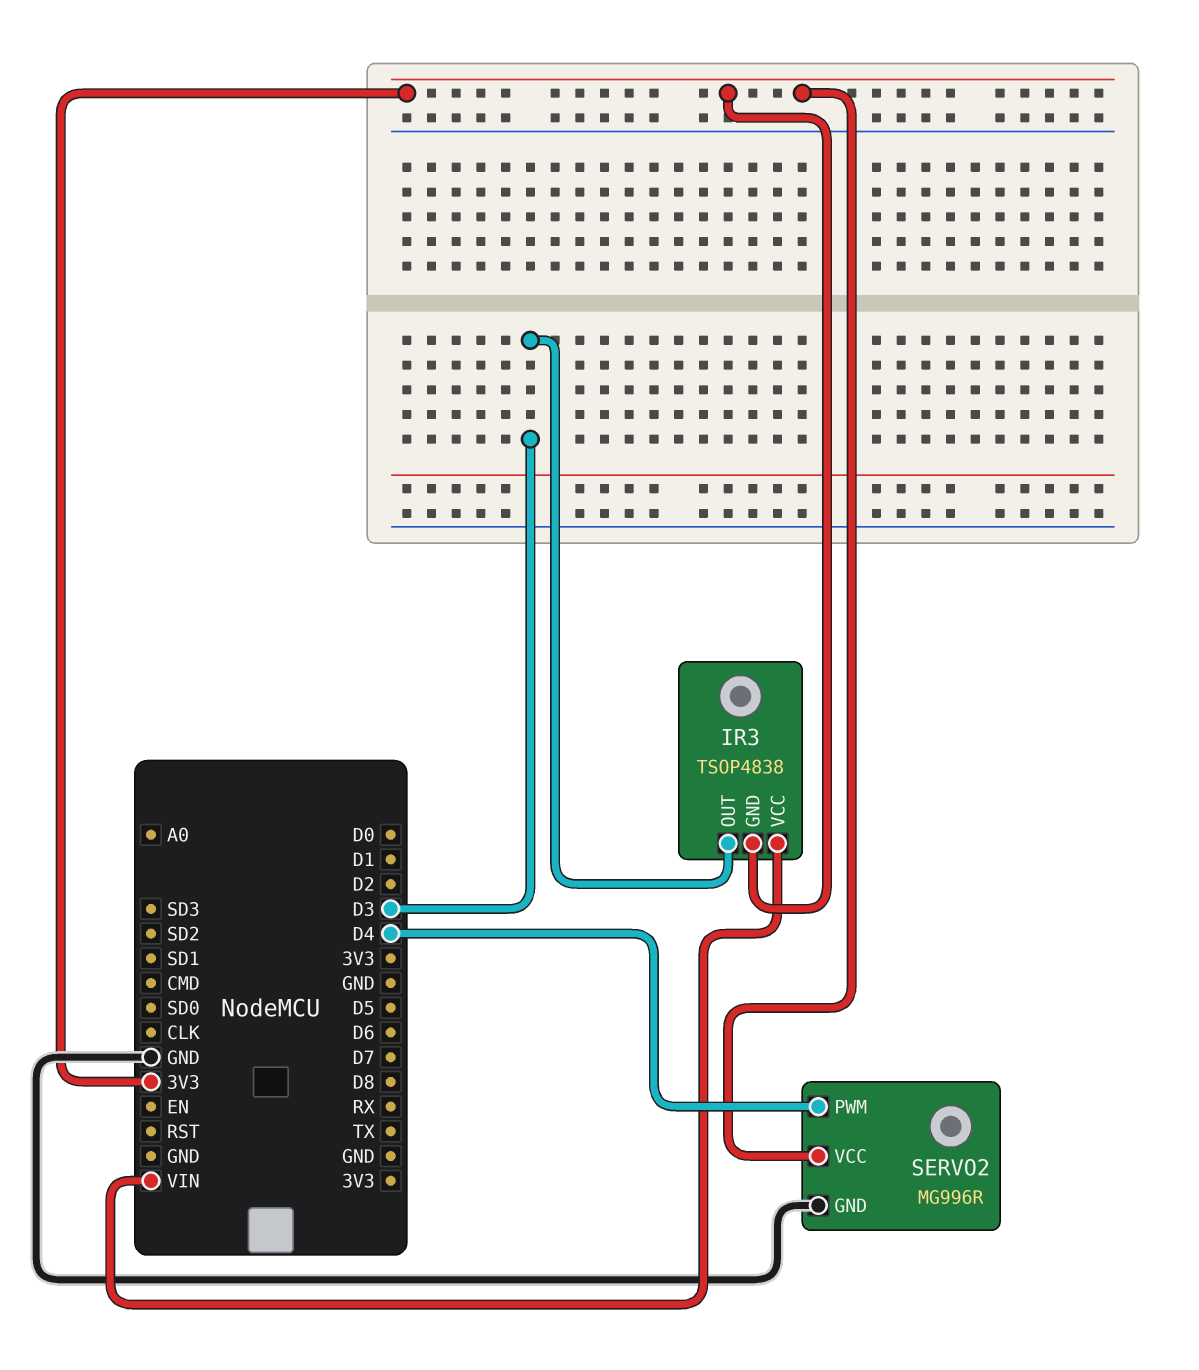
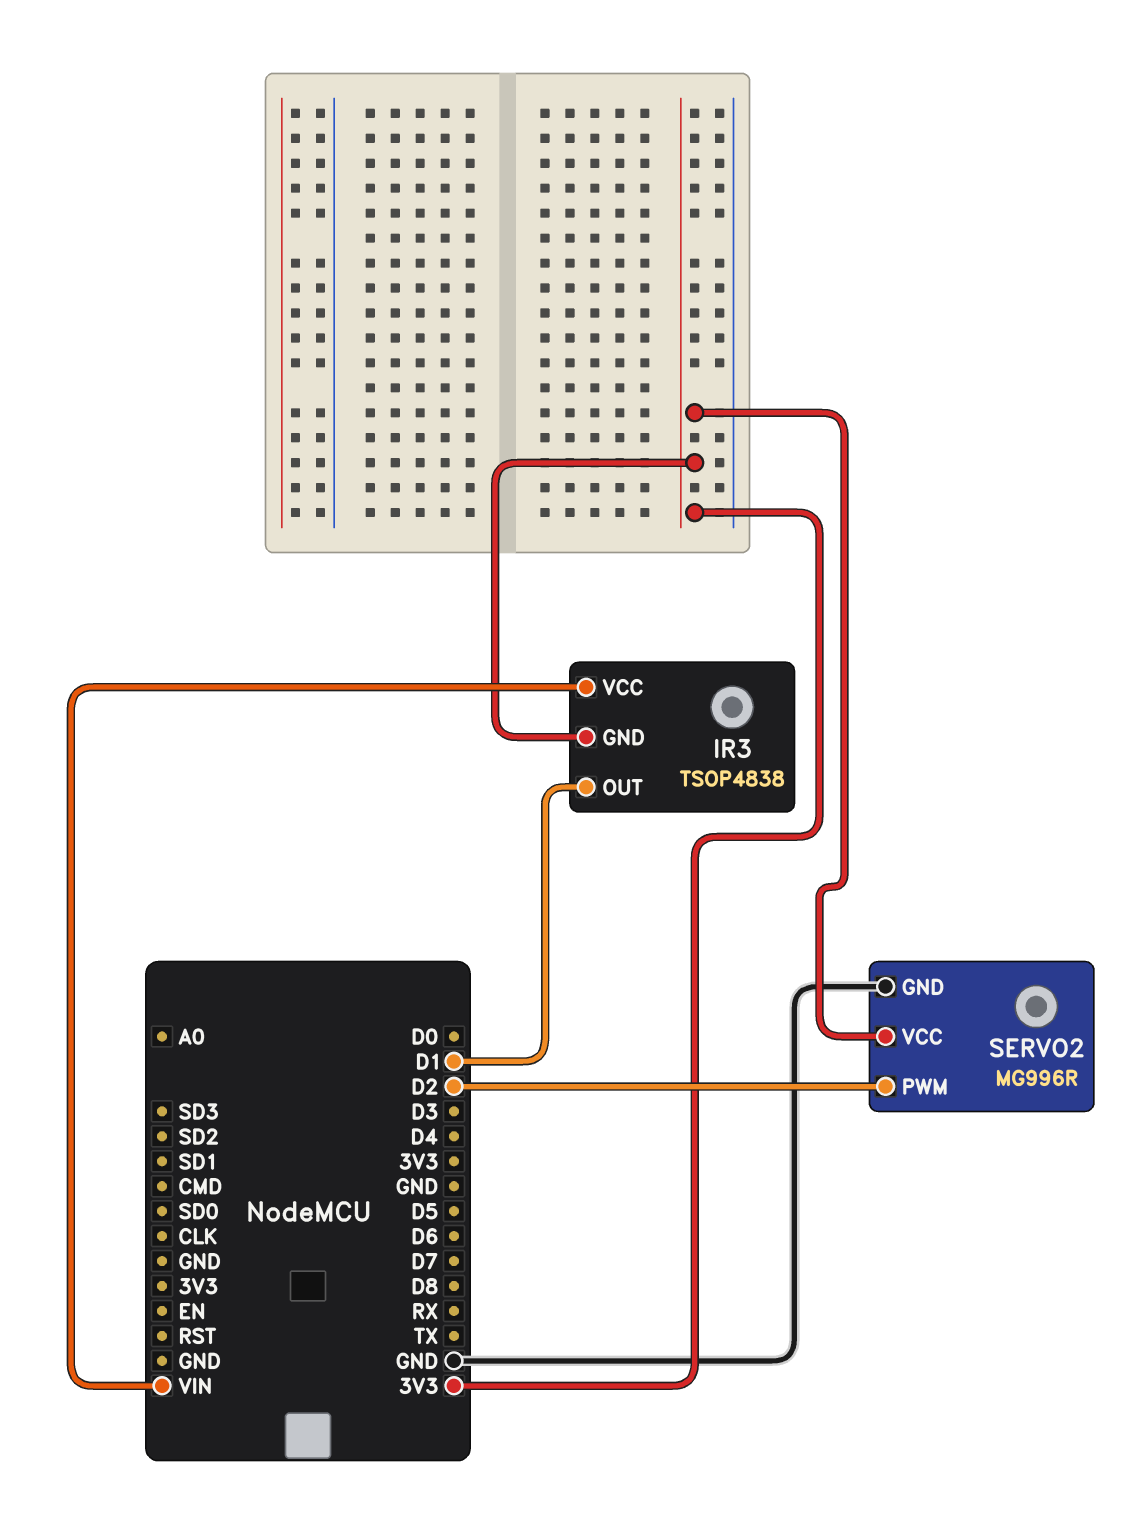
IR3 pin OUT: D3 -> D1
SERVO2 pin PWM: D4 -> D2

